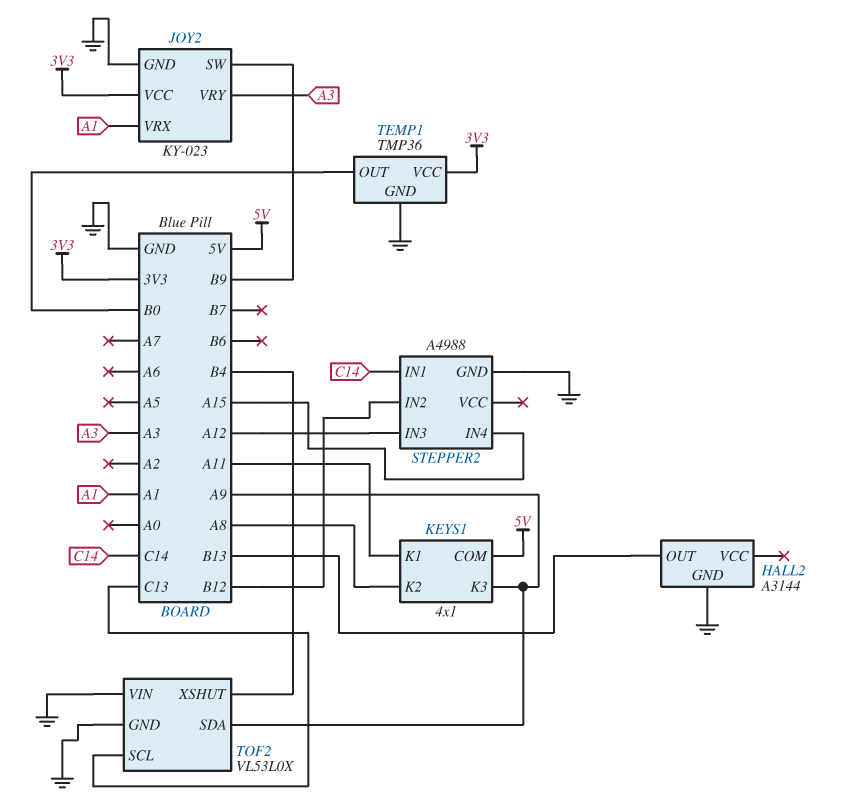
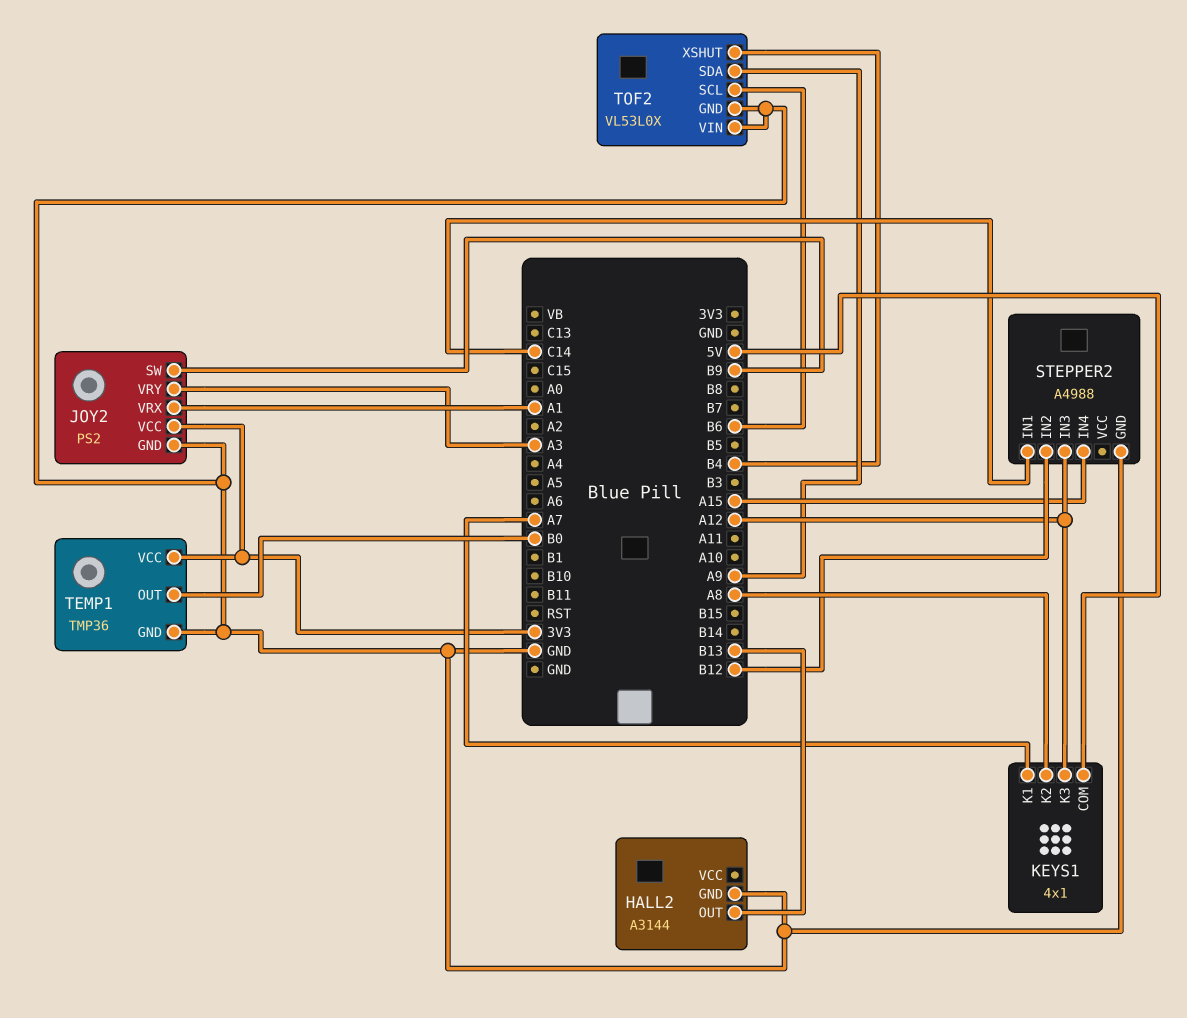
JOY2: KY-023 -> PS2
KEYS1 pin K1: A11 -> A7
KEYS1 pin K3: A9 -> A12
TOF2 pin SCL: C13 -> B6

